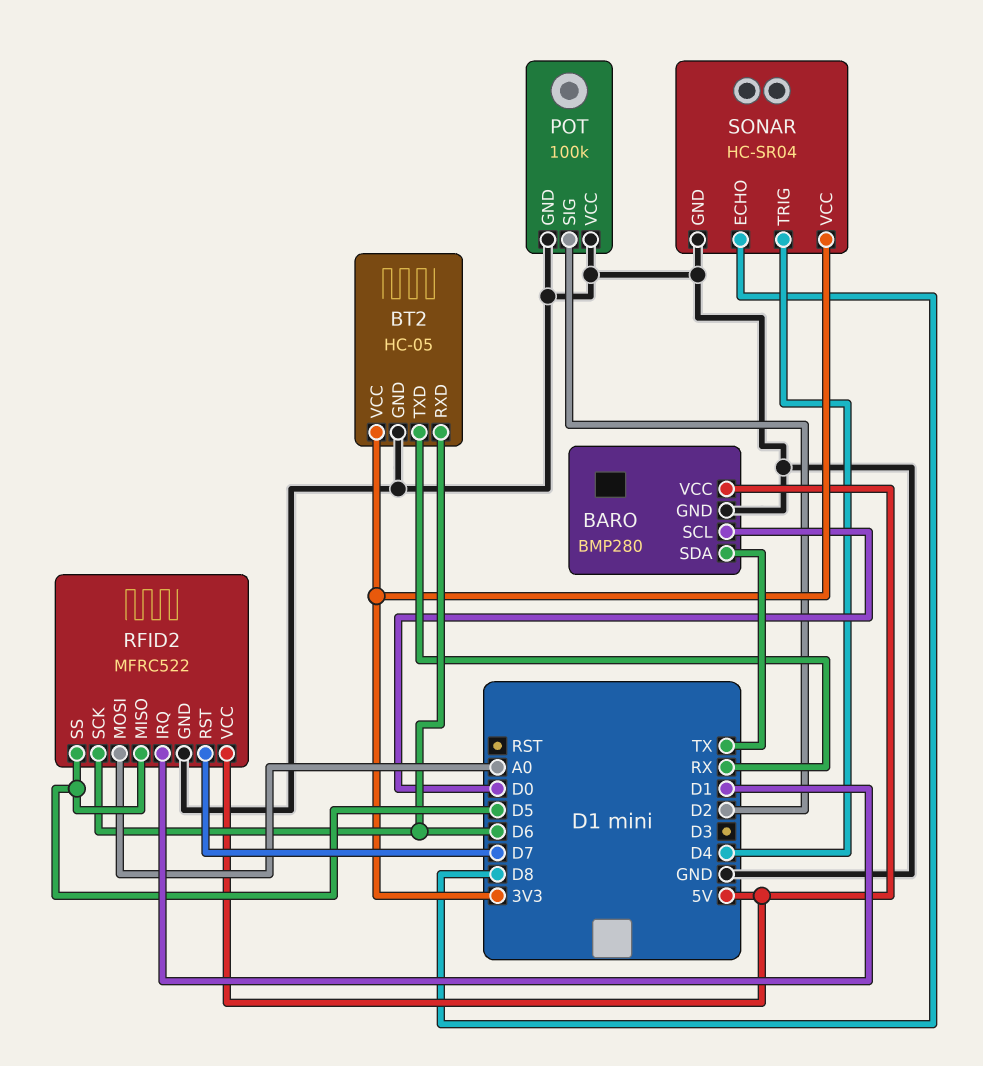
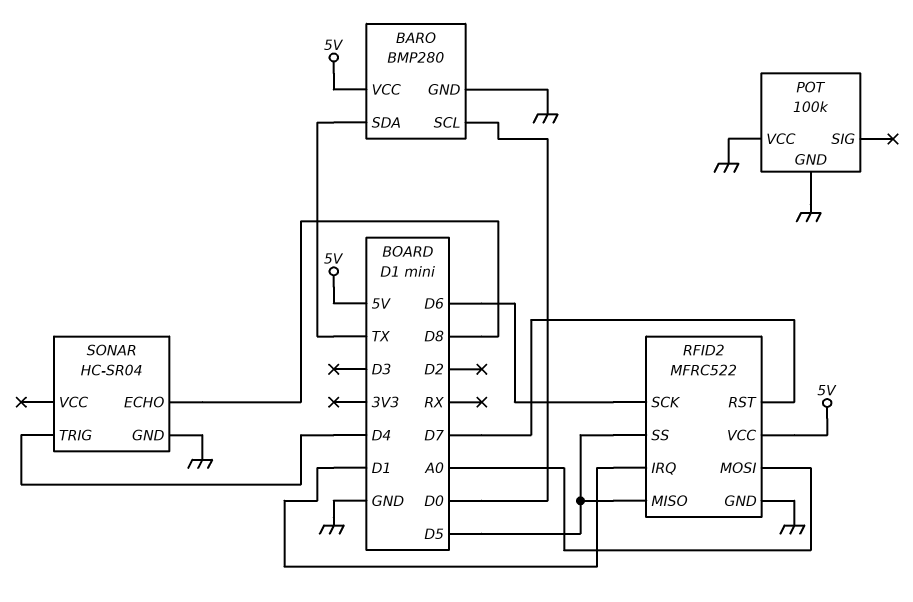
BT2: HC-05 -> none
BT2 pin GND: GND -> none
BT2 pin RXD: D6 -> none
BT2 pin TXD: RX -> none
BT2 pin VCC: 3V3 -> none
POT pin SIG: D2 -> none
SONAR pin VCC: 3V3 -> none

